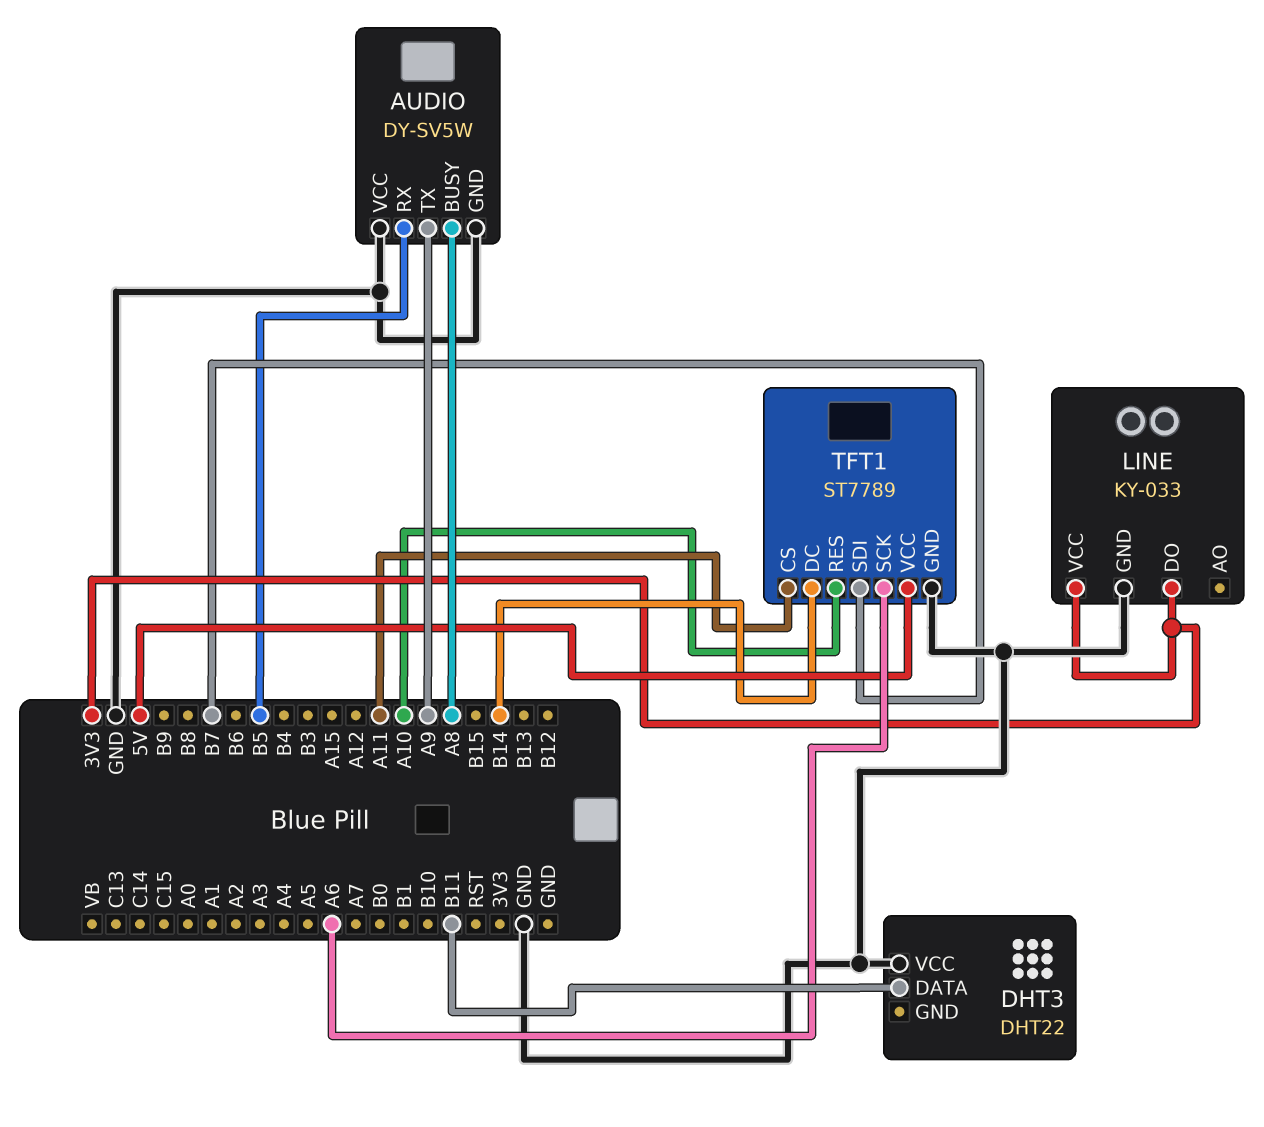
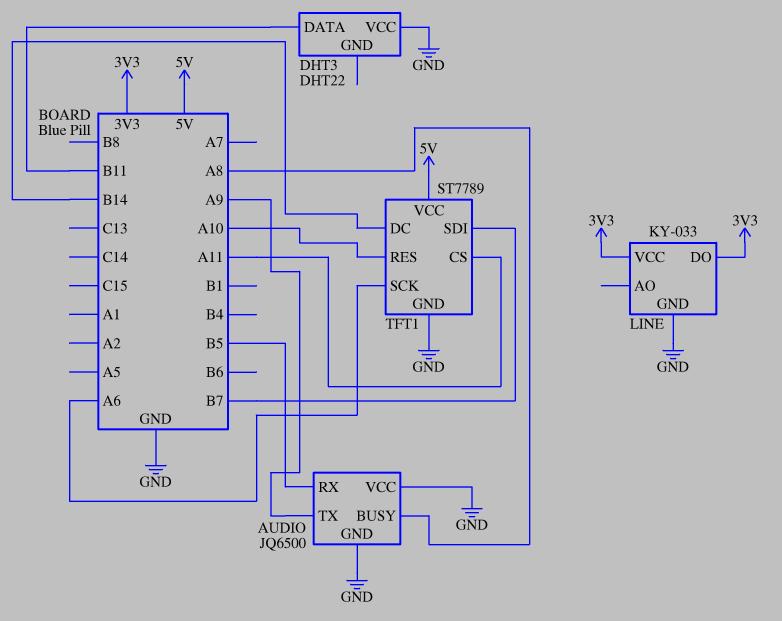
AUDIO: DY-SV5W -> JQ6500

